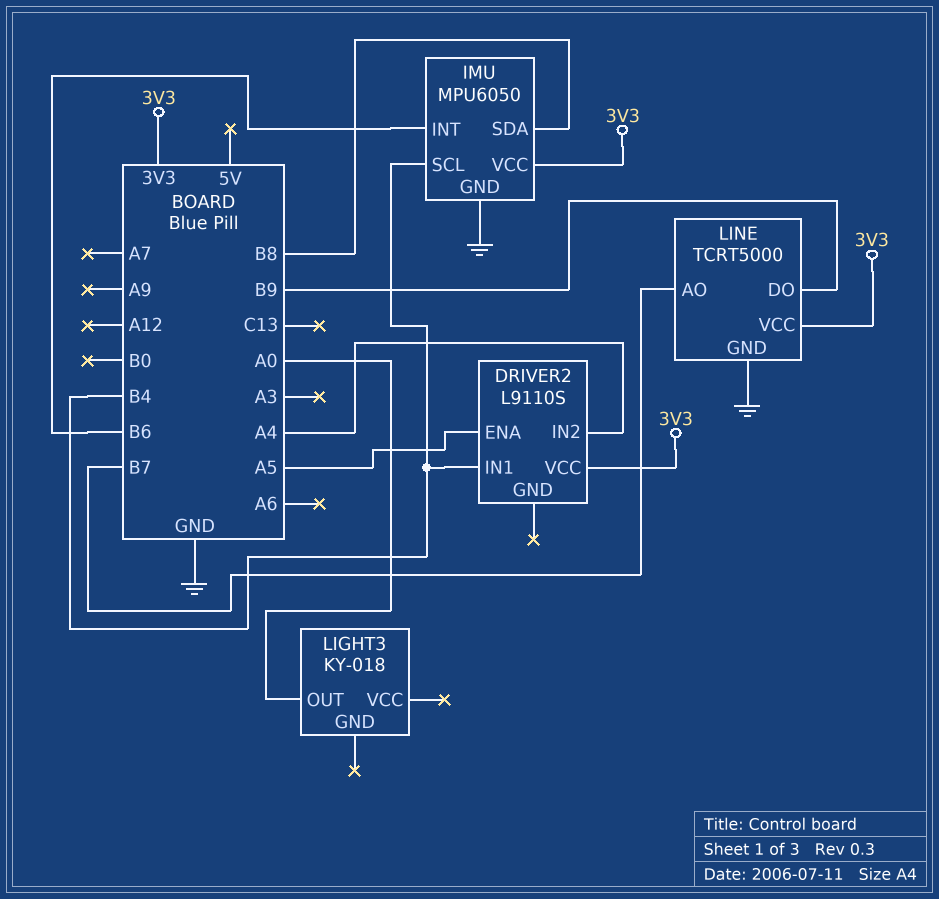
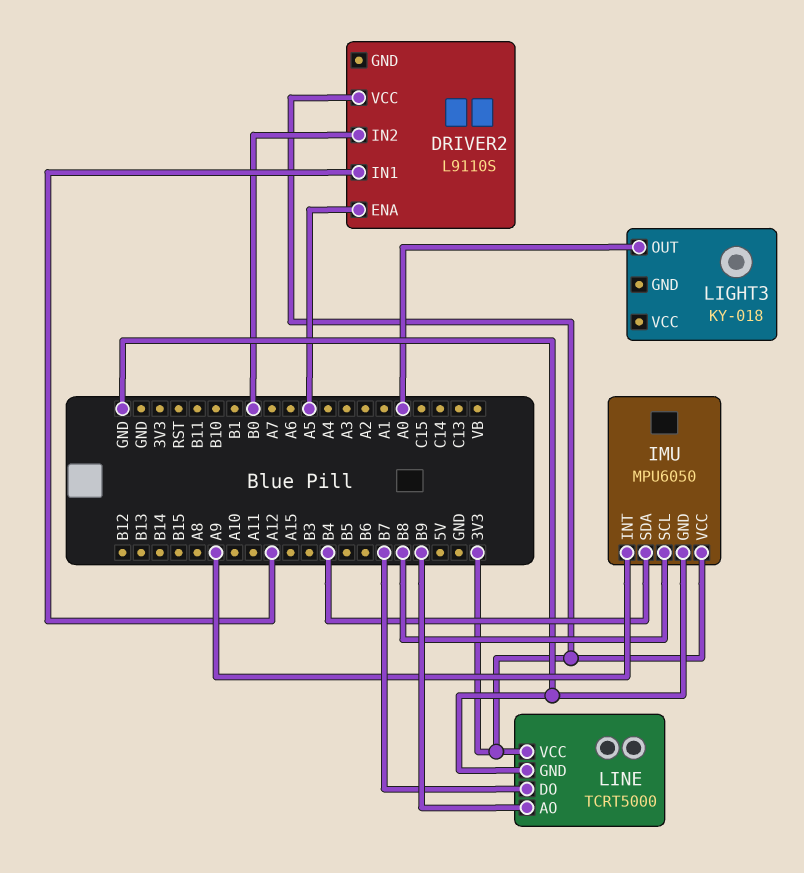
DRIVER2 pin IN1: B4 -> A12
DRIVER2 pin IN2: A4 -> B0
IMU pin INT: B6 -> A9
IMU pin SCL: B4 -> B8
IMU pin SDA: B8 -> B4
LINE pin AO: B7 -> B9
LINE pin DO: B9 -> B7

